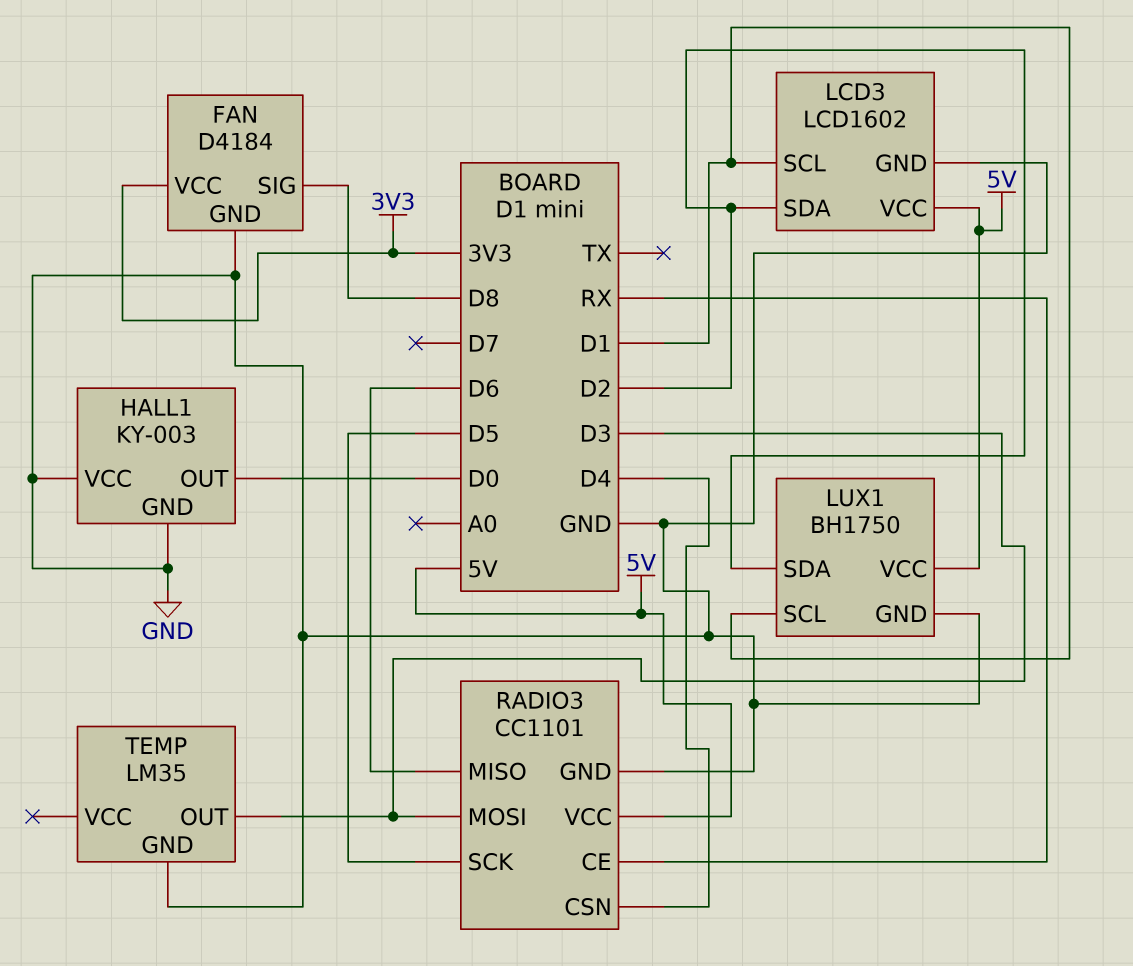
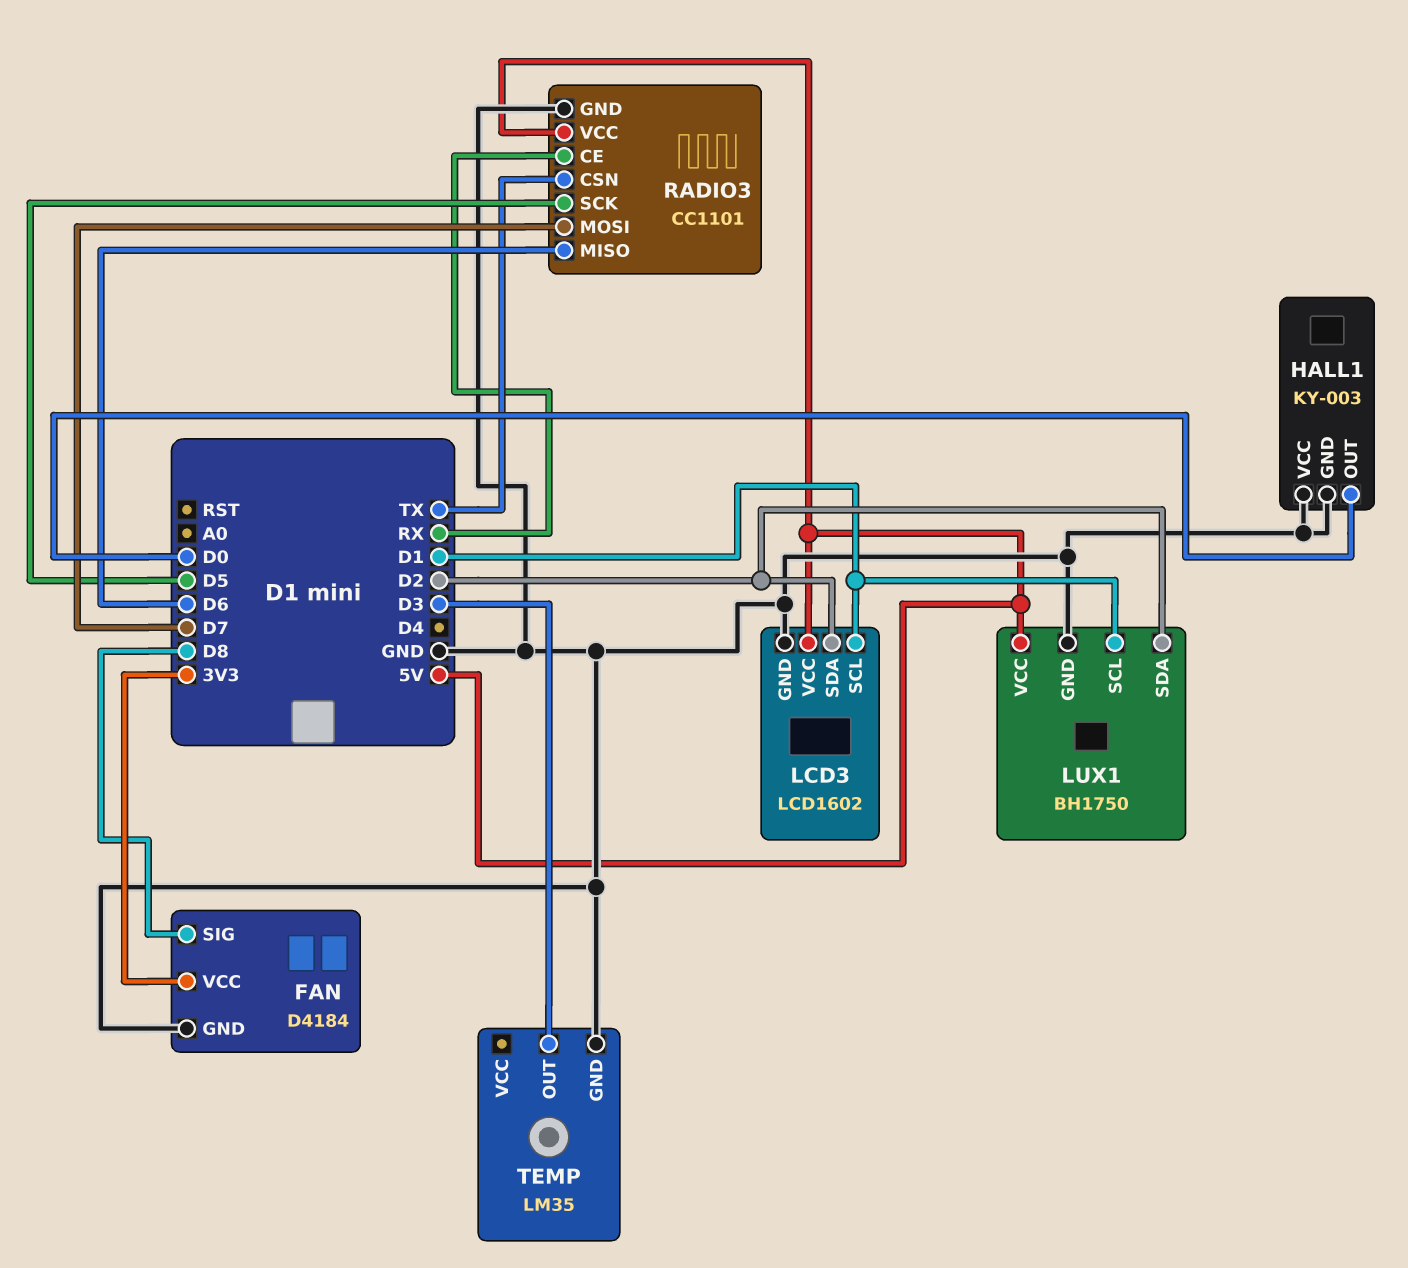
RADIO3 pin CSN: D4 -> TX
RADIO3 pin MOSI: D3 -> D7

